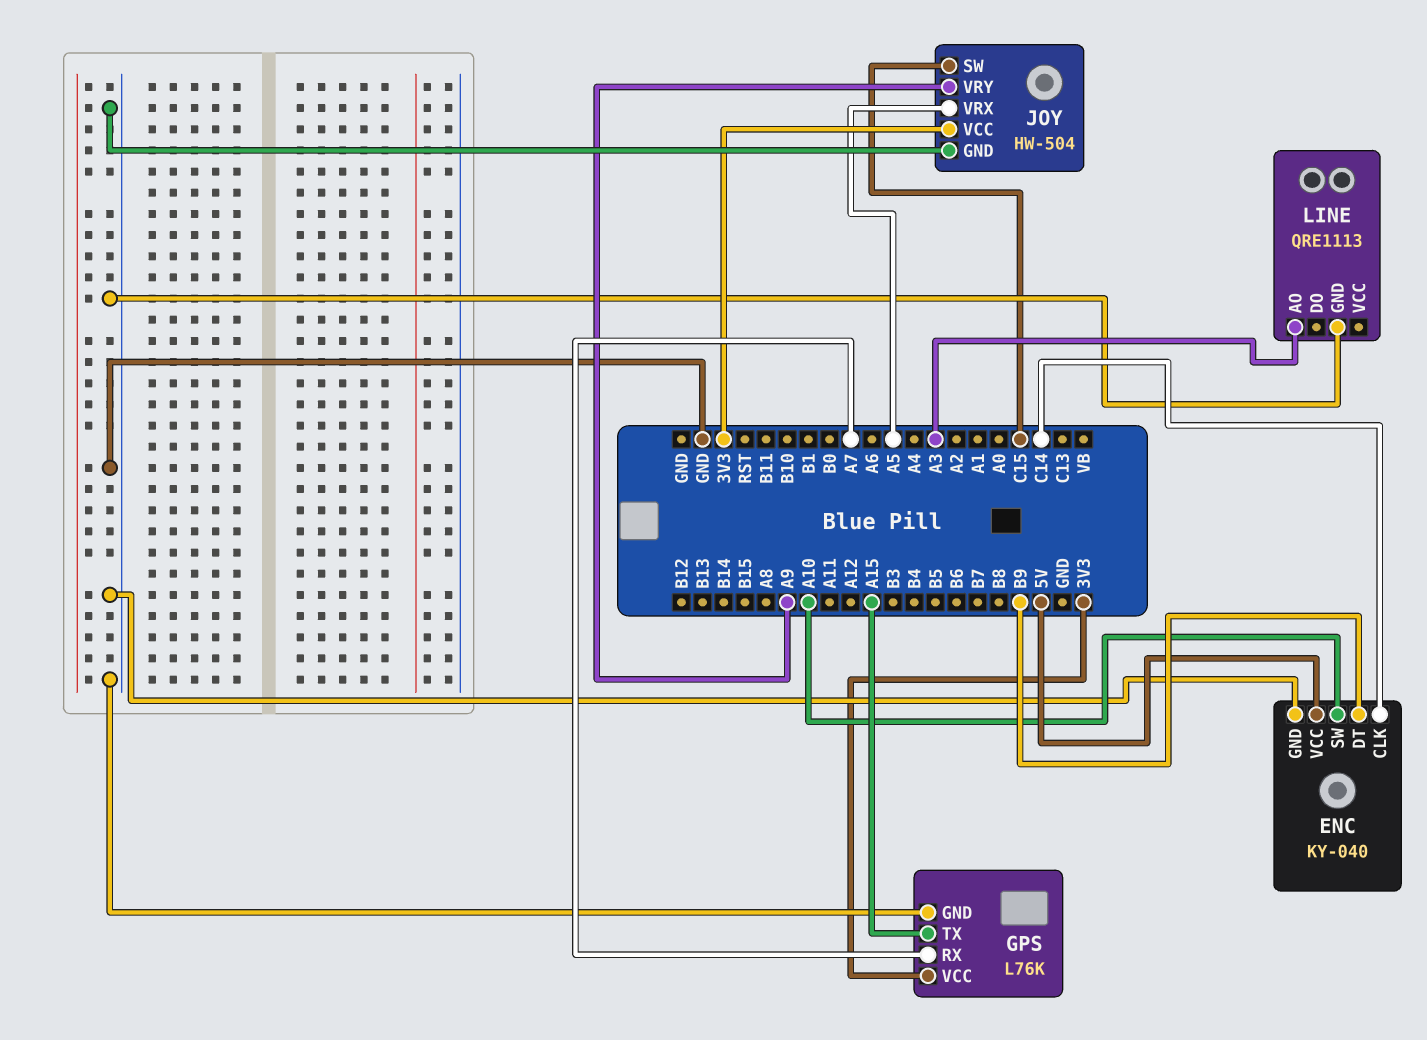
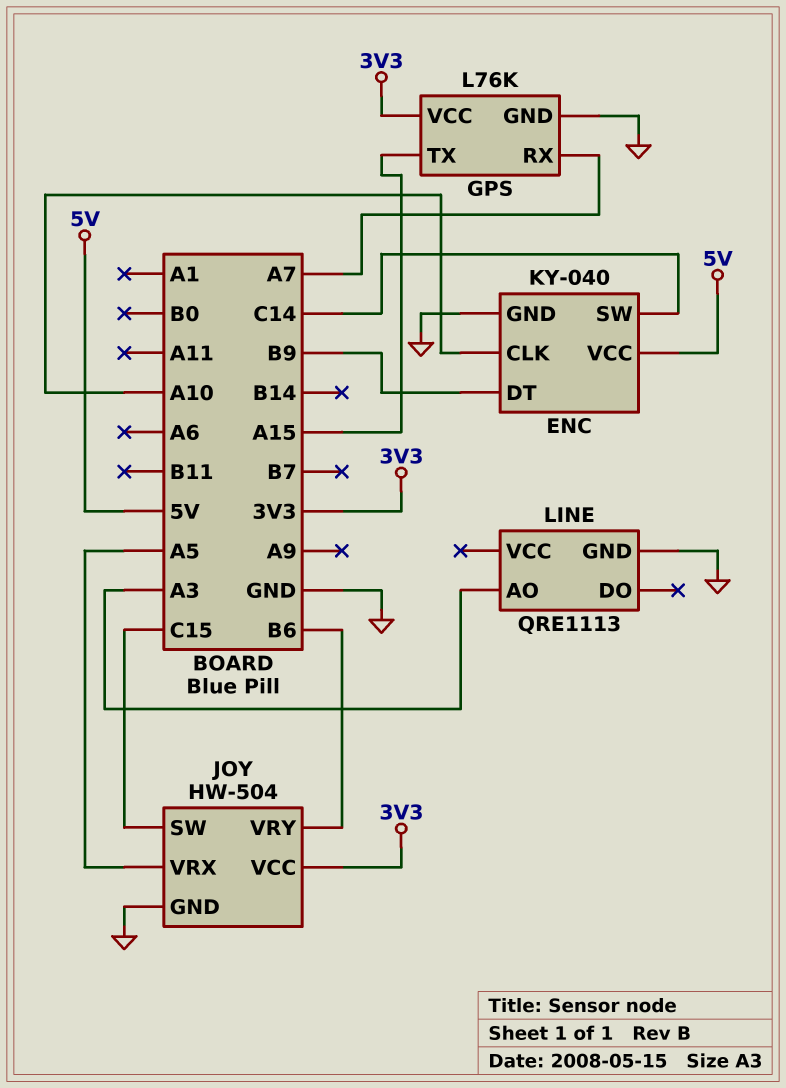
ENC pin CLK: C14 -> A10
ENC pin SW: A10 -> C14
JOY pin VRY: A9 -> B6

